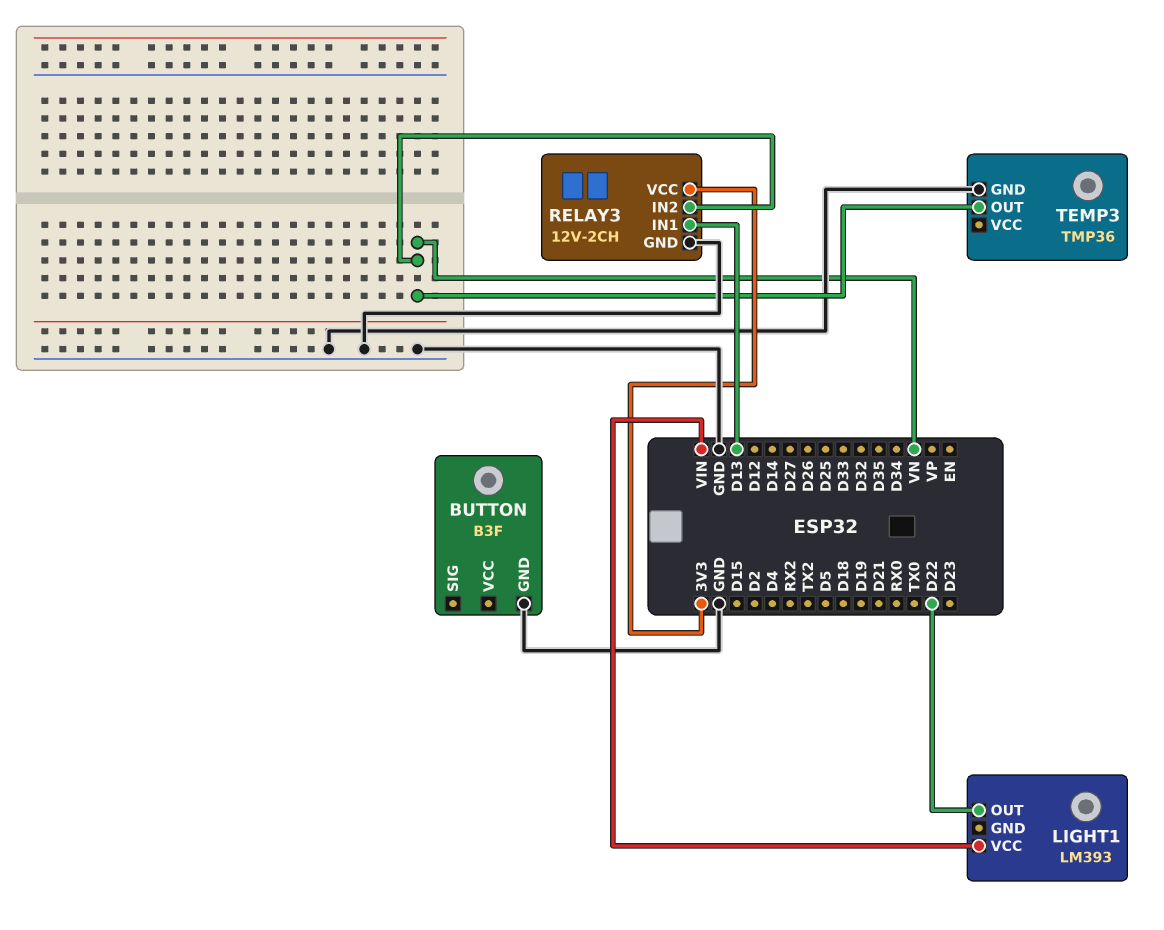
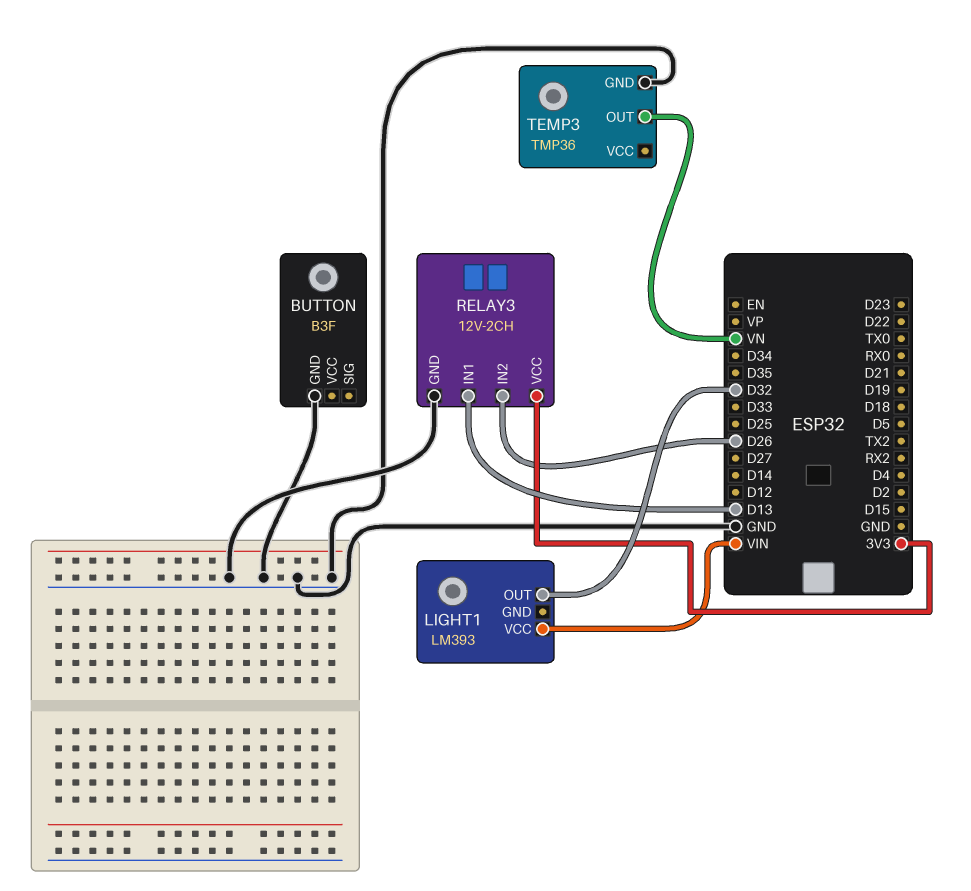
LIGHT1 pin OUT: D22 -> D32
RELAY3 pin IN2: VN -> D26

